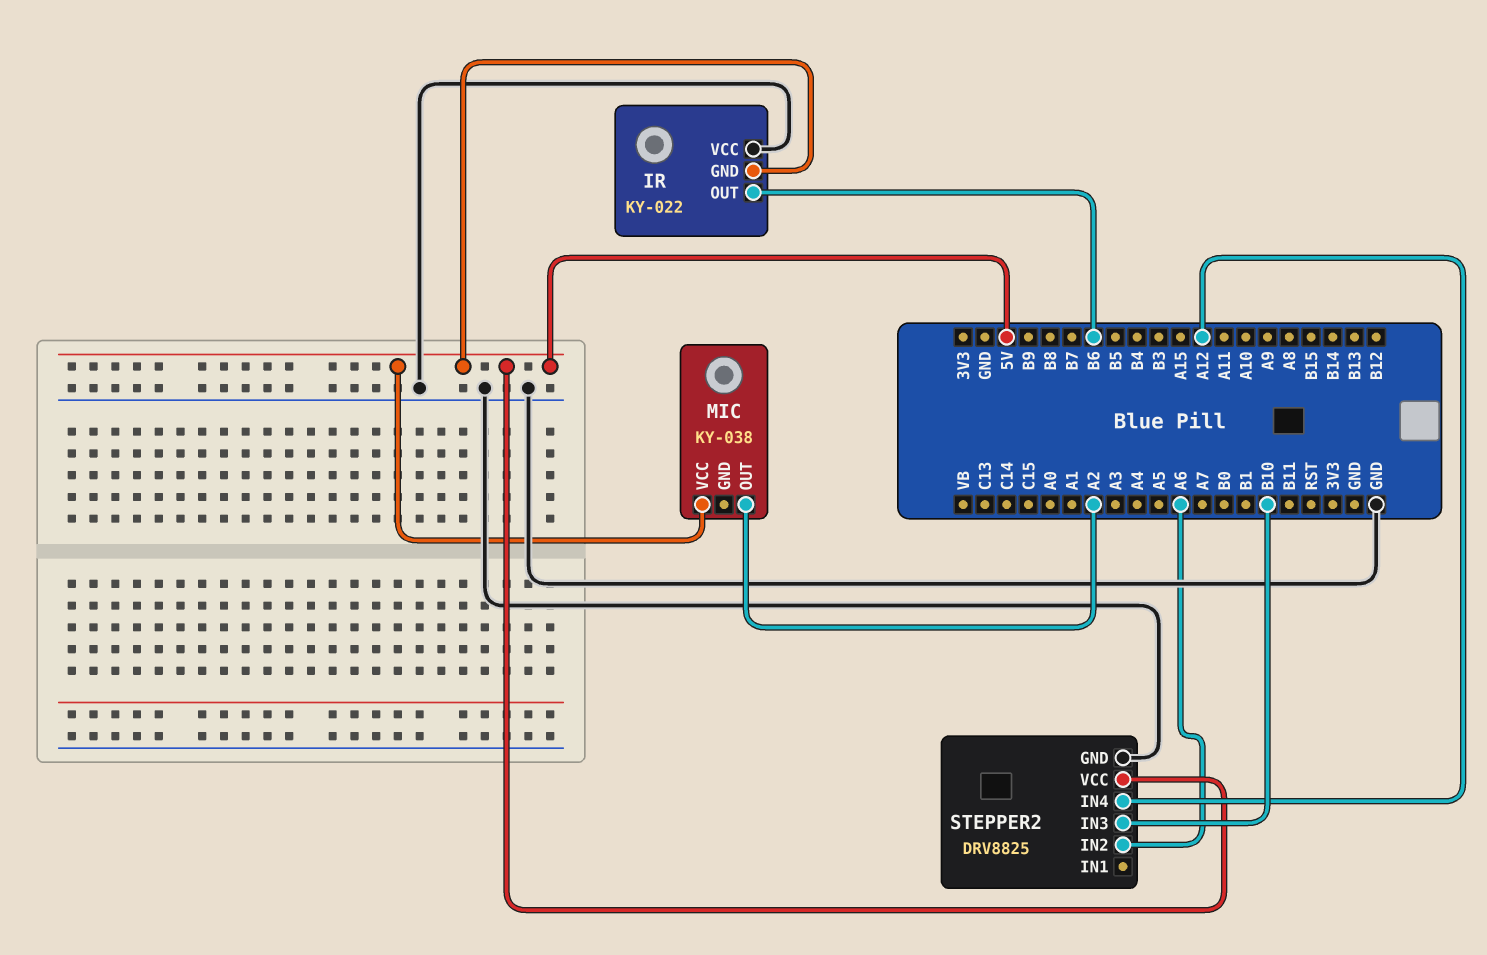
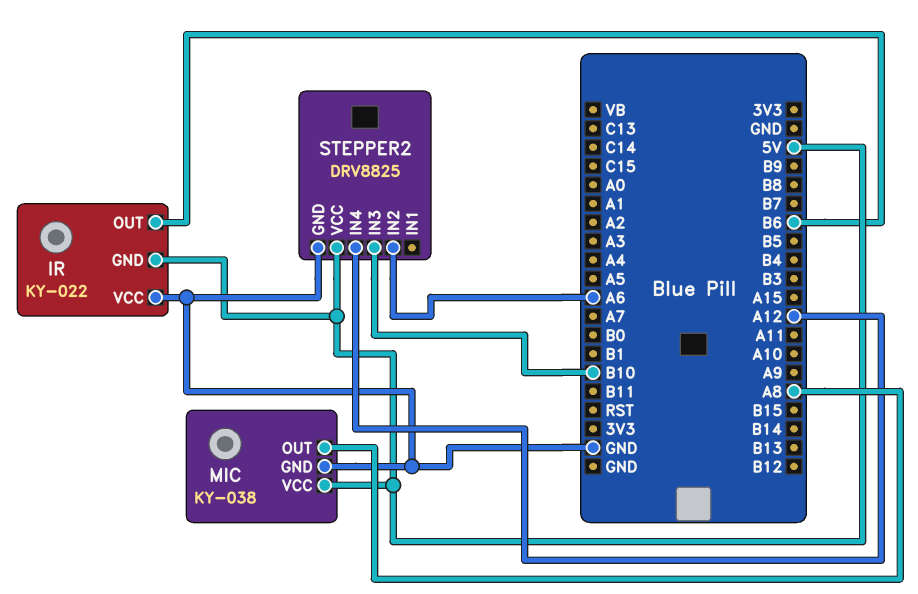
MIC pin GND: none -> GND
MIC pin OUT: A2 -> A8

